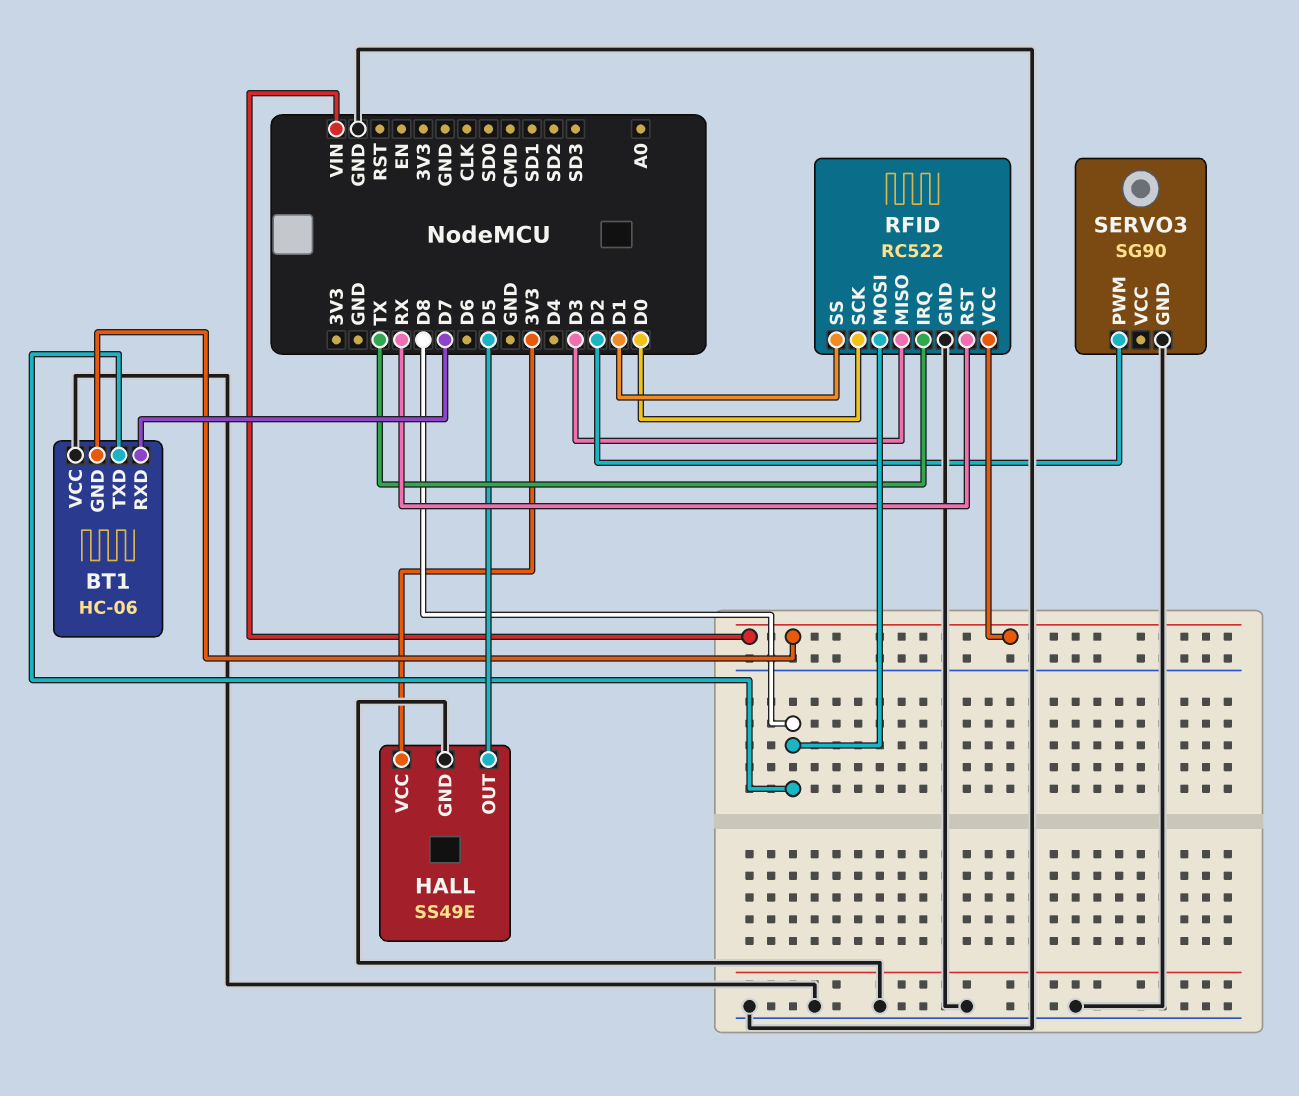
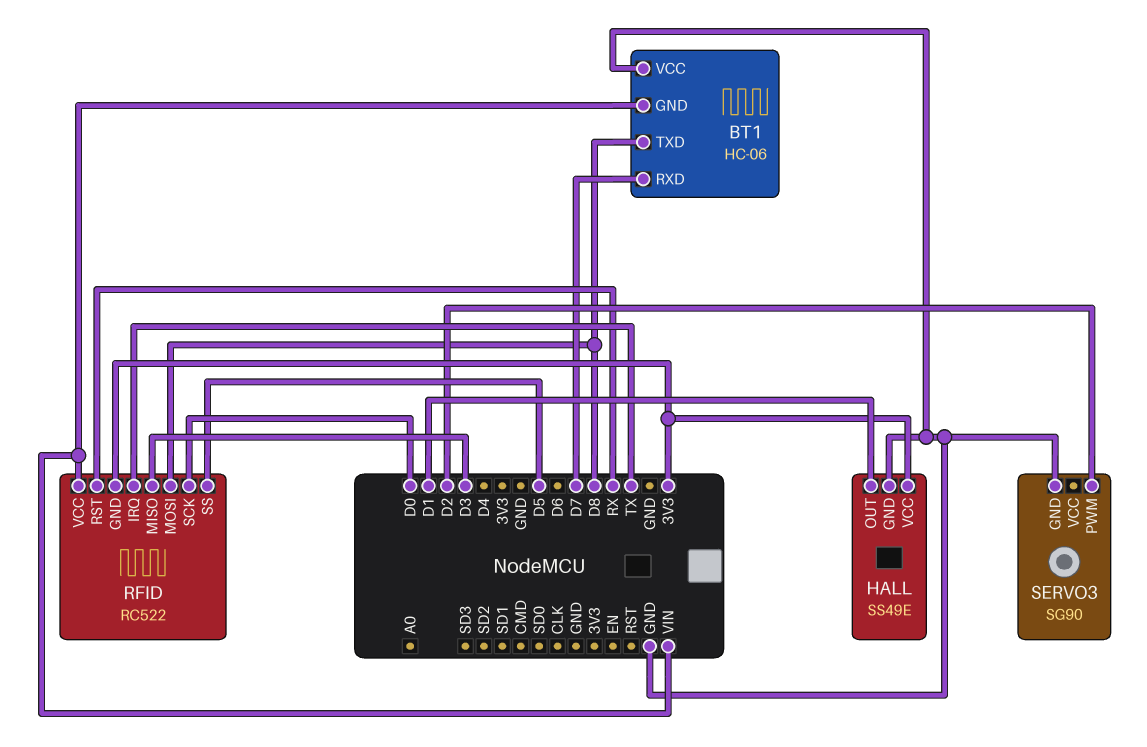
HALL pin OUT: D5 -> D1
RFID pin GND: GND -> 3V3
RFID pin SS: D1 -> D5

